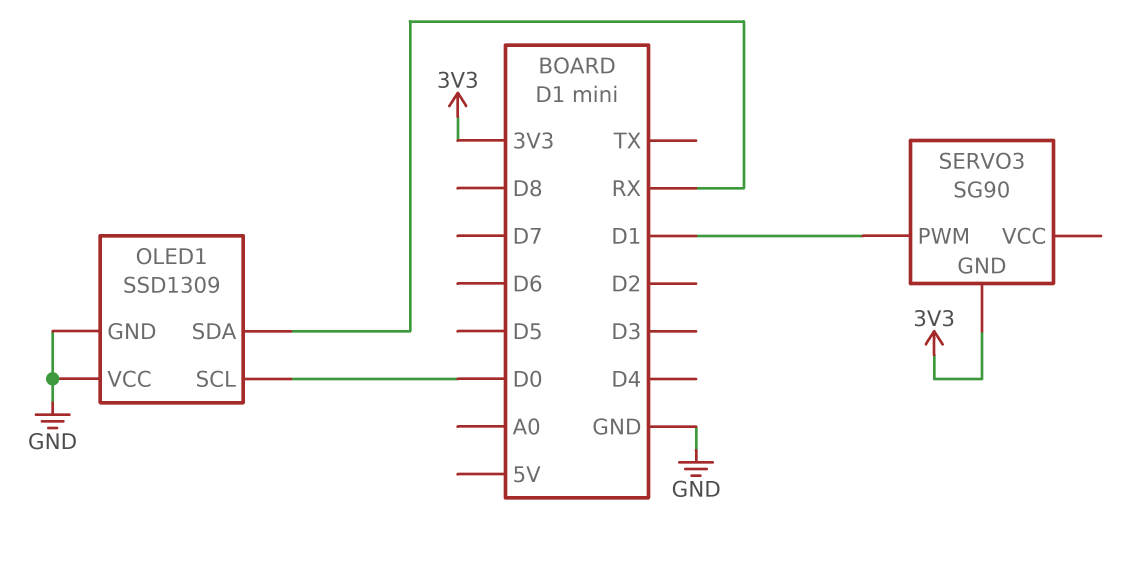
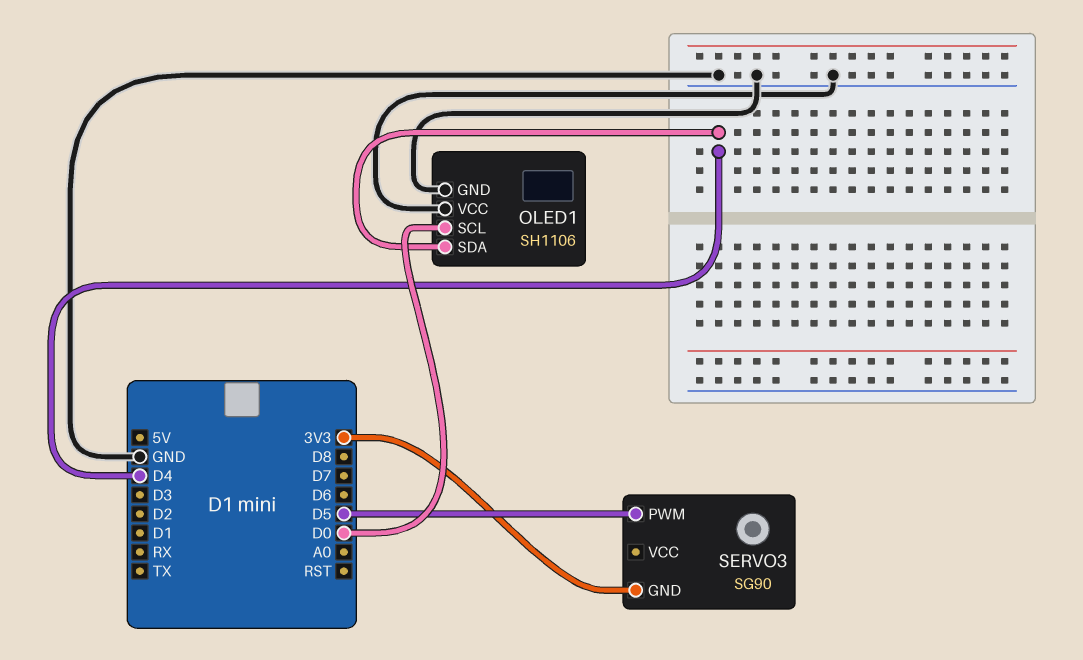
OLED1: SSD1309 -> SH1106
OLED1 pin SDA: RX -> D4
SERVO3 pin PWM: D1 -> D5

